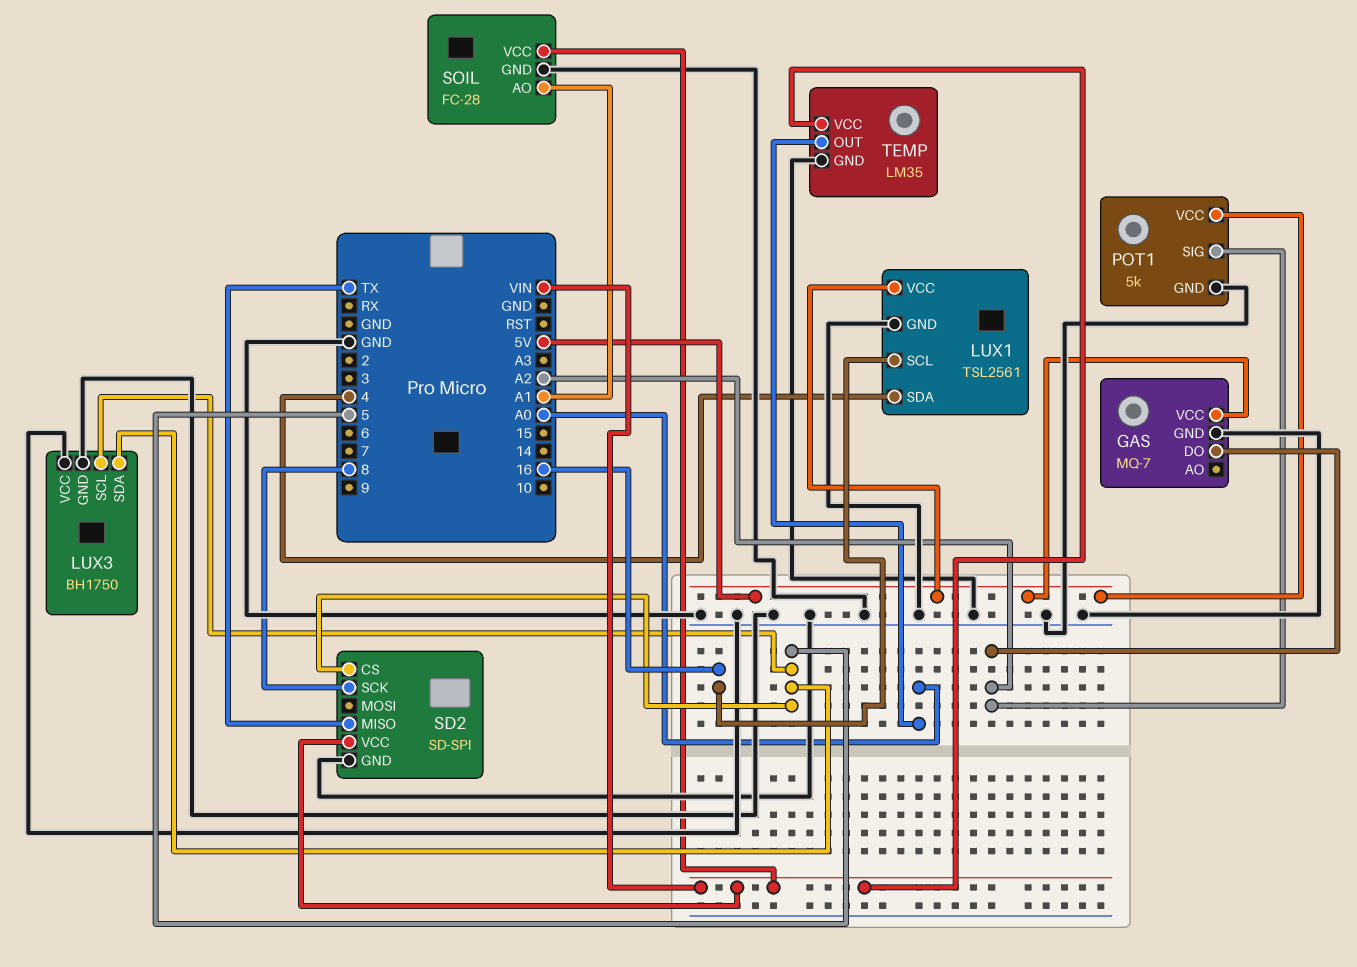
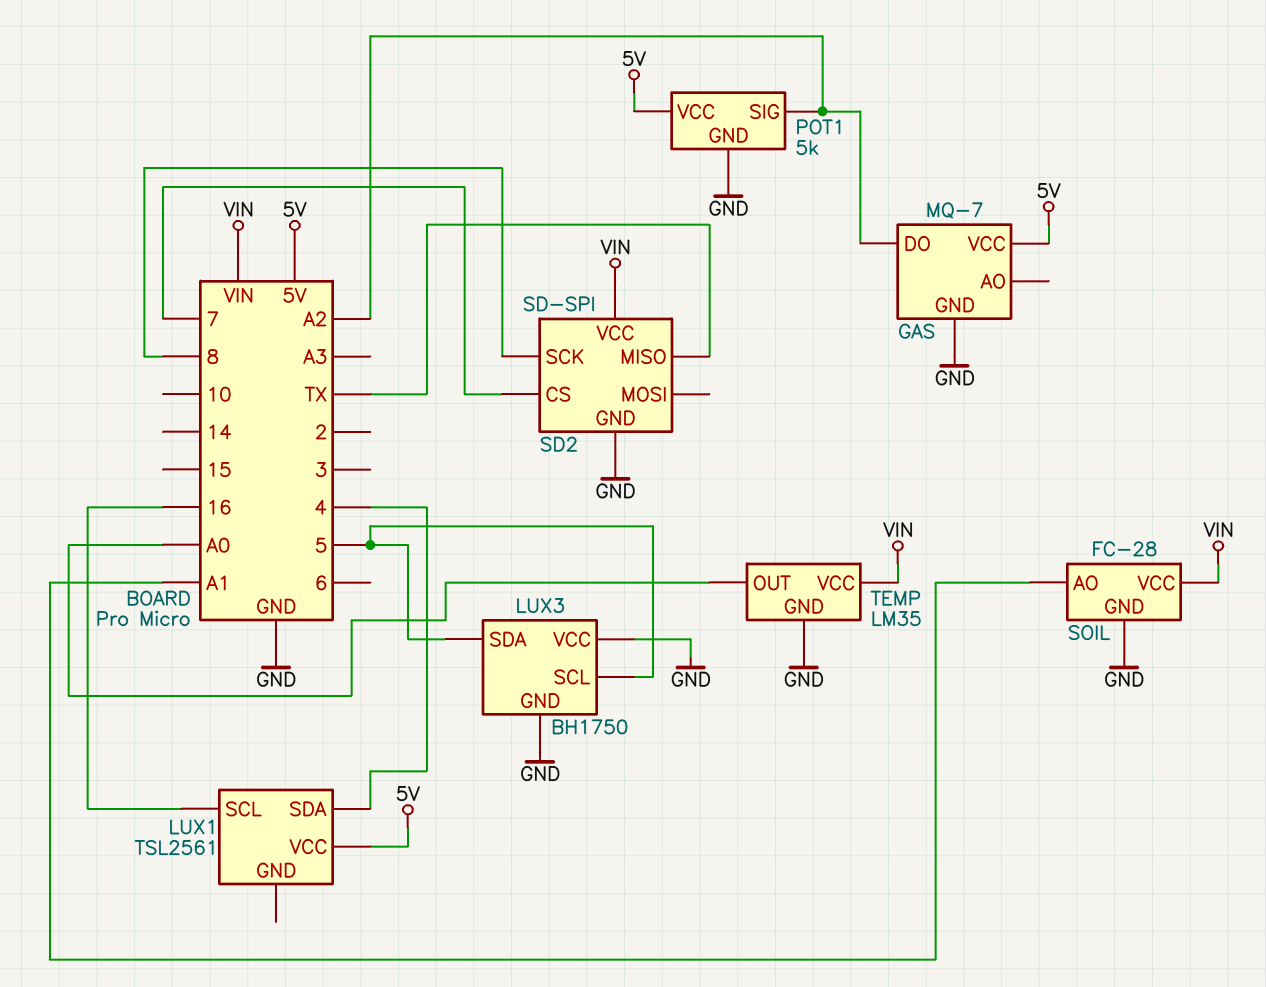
LUX1 pin GND: GND -> none
SD2 pin CS: 5 -> 7

